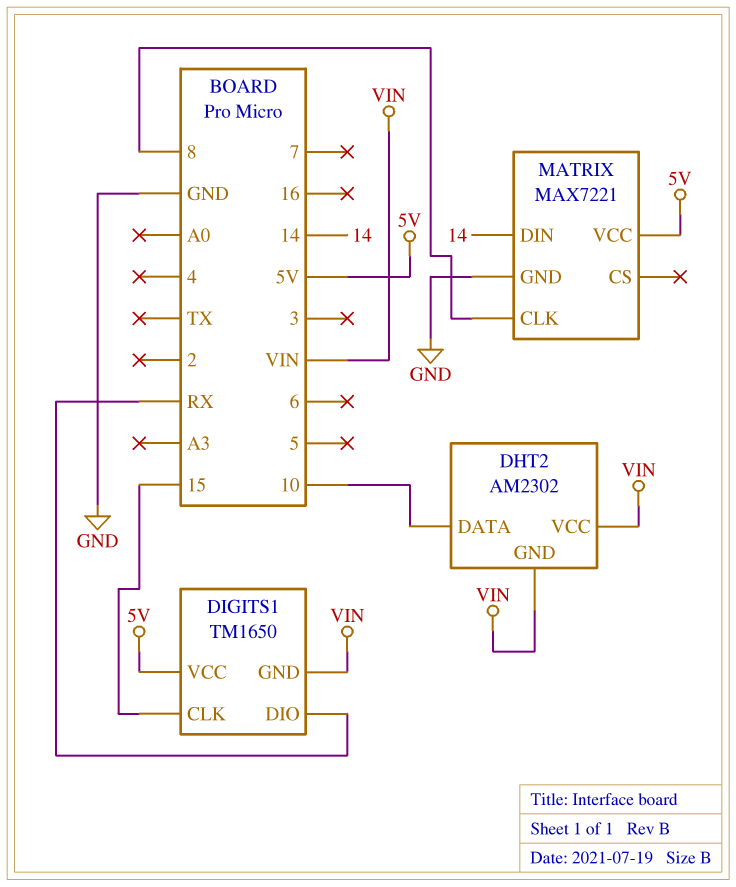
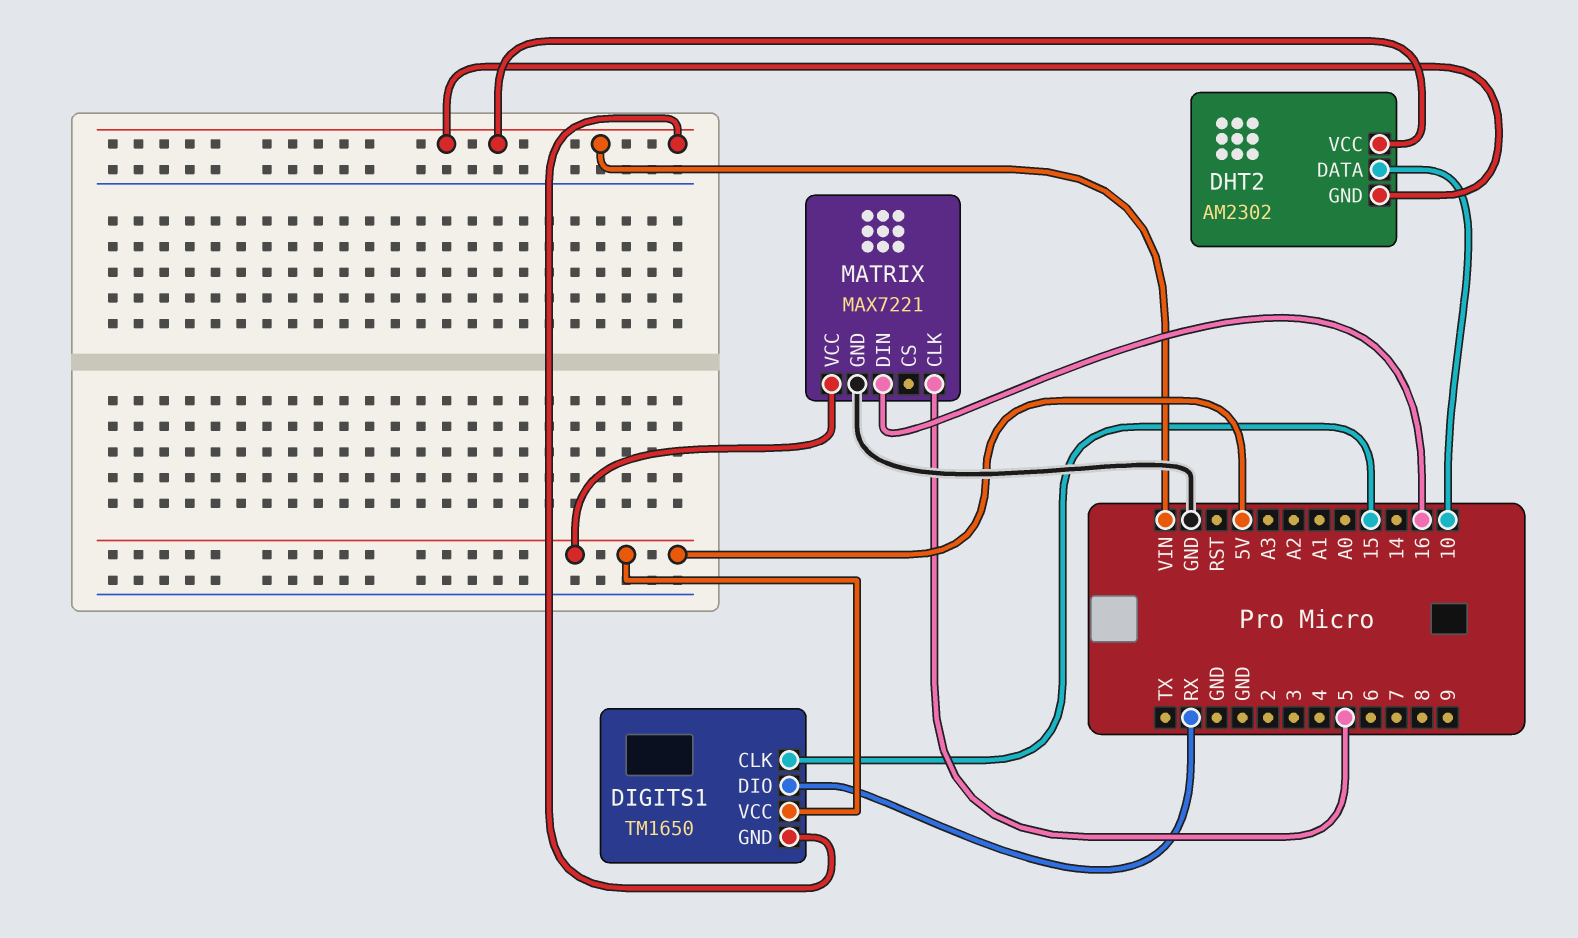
MATRIX pin CLK: 8 -> 5
MATRIX pin DIN: 14 -> 16

